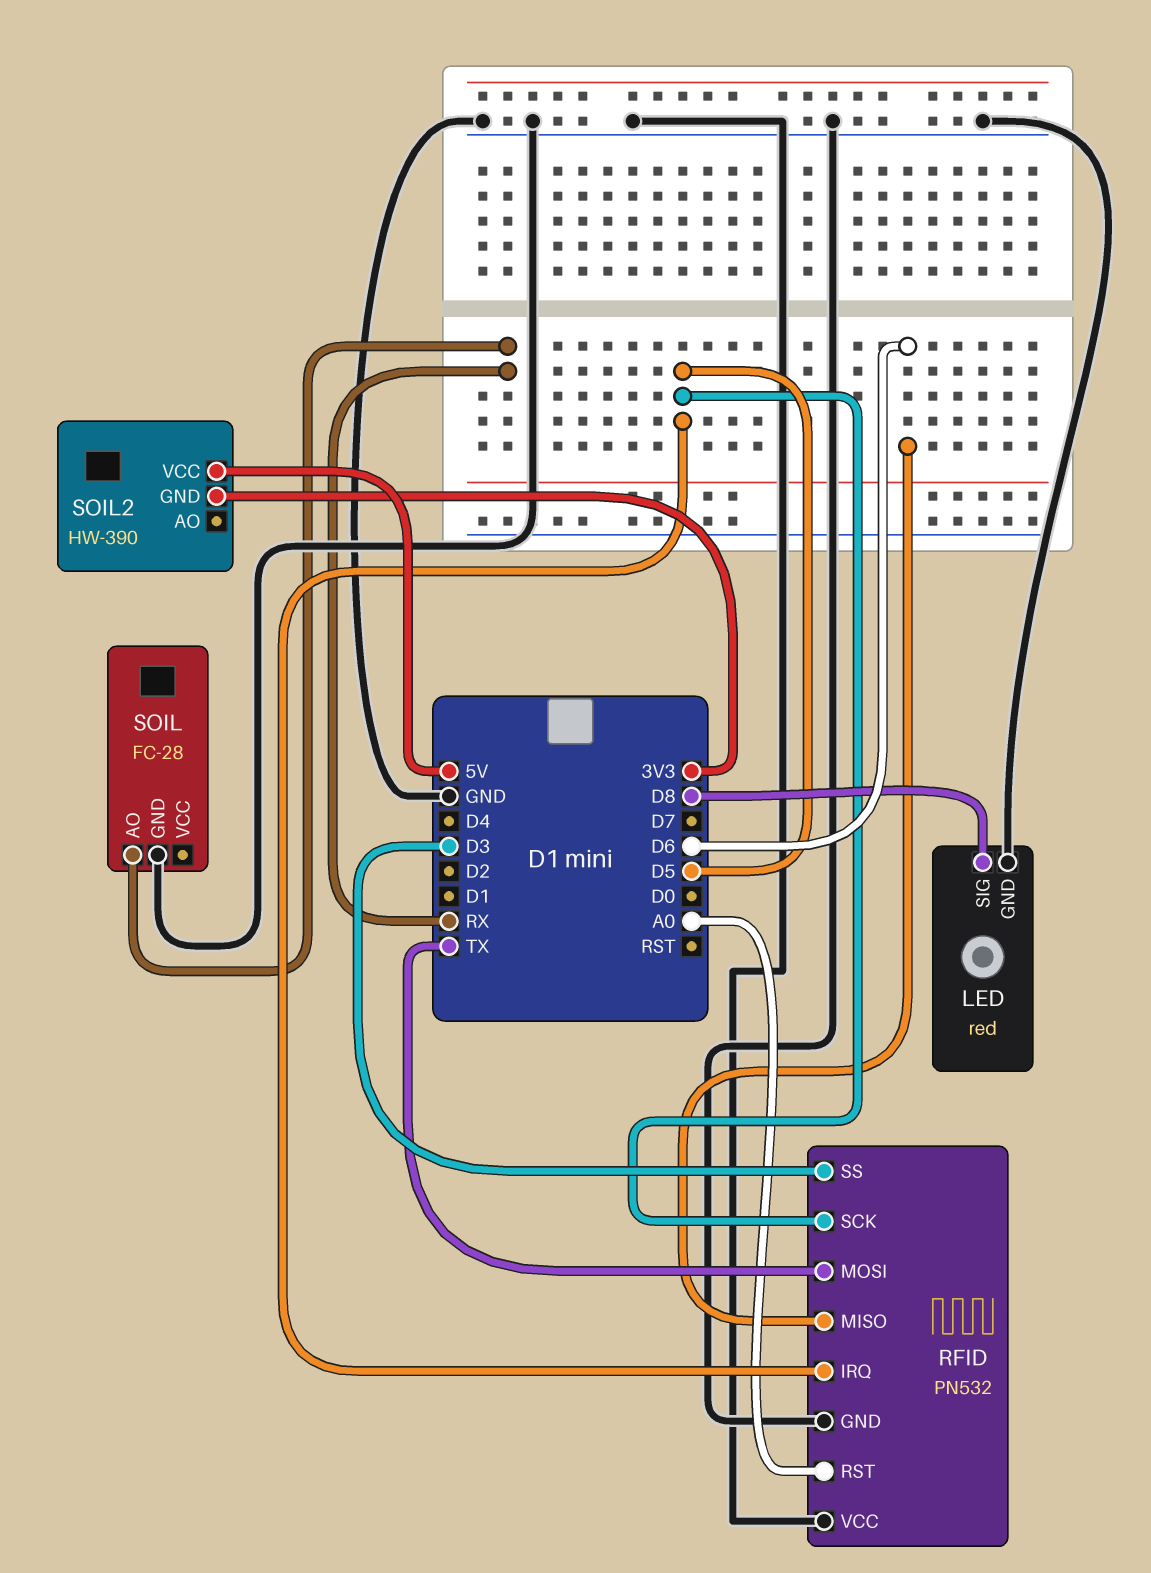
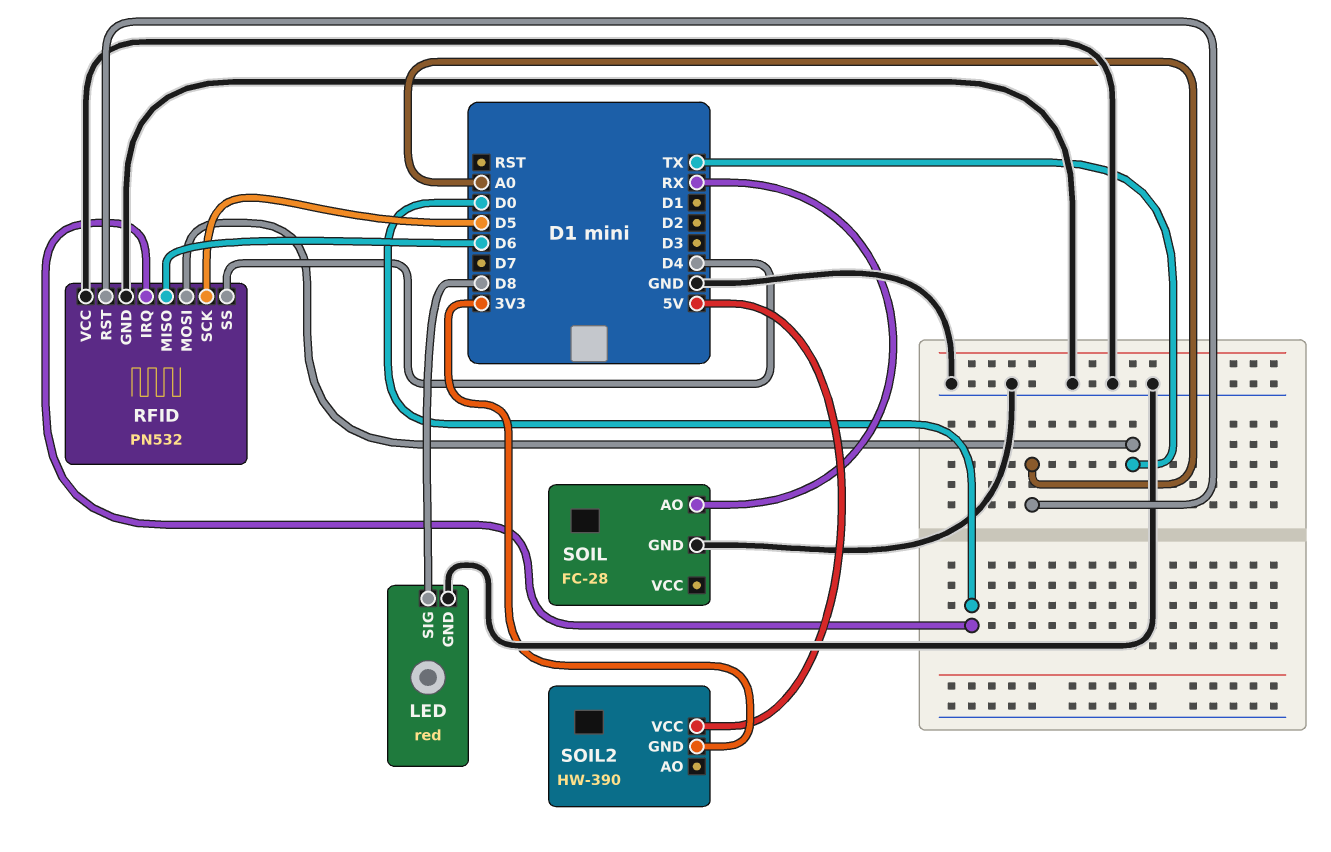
RFID pin IRQ: D5 -> D0
RFID pin SS: D3 -> D4

